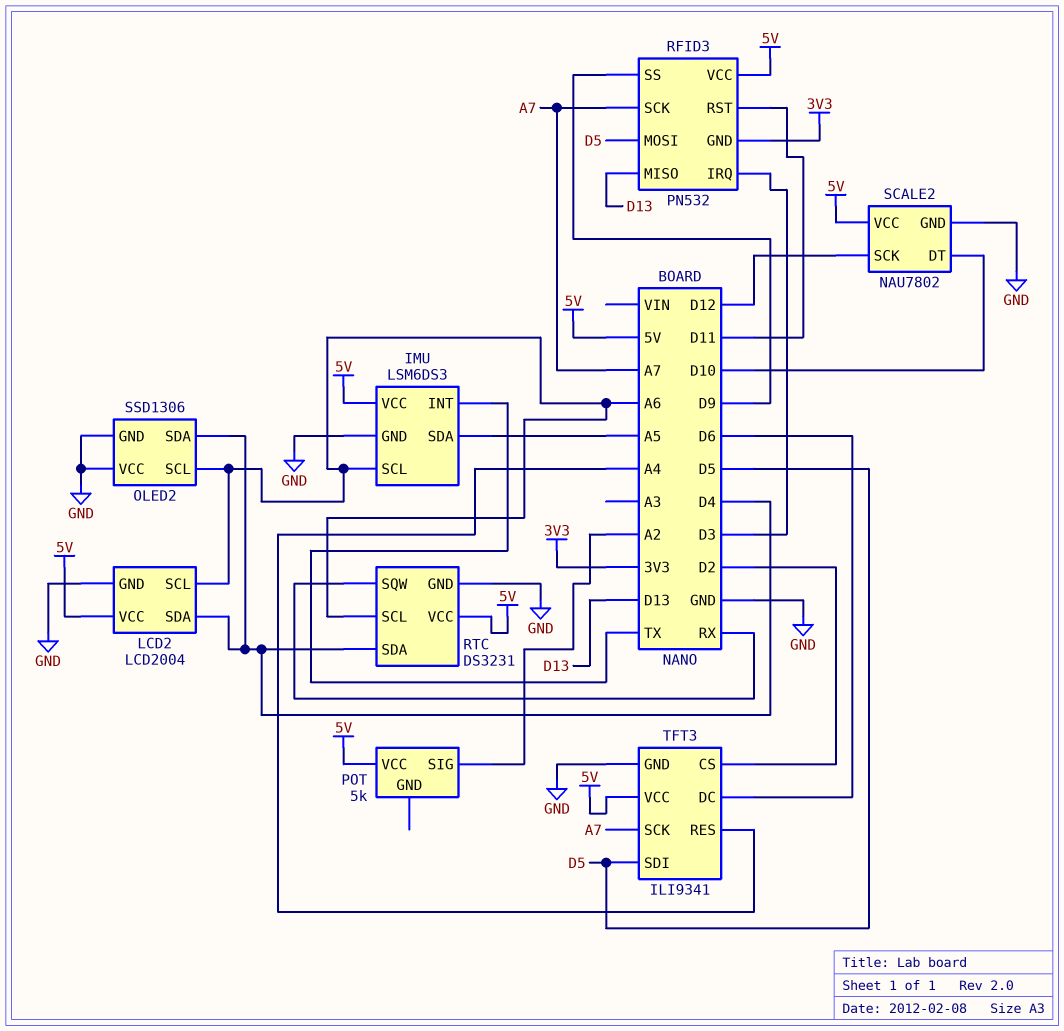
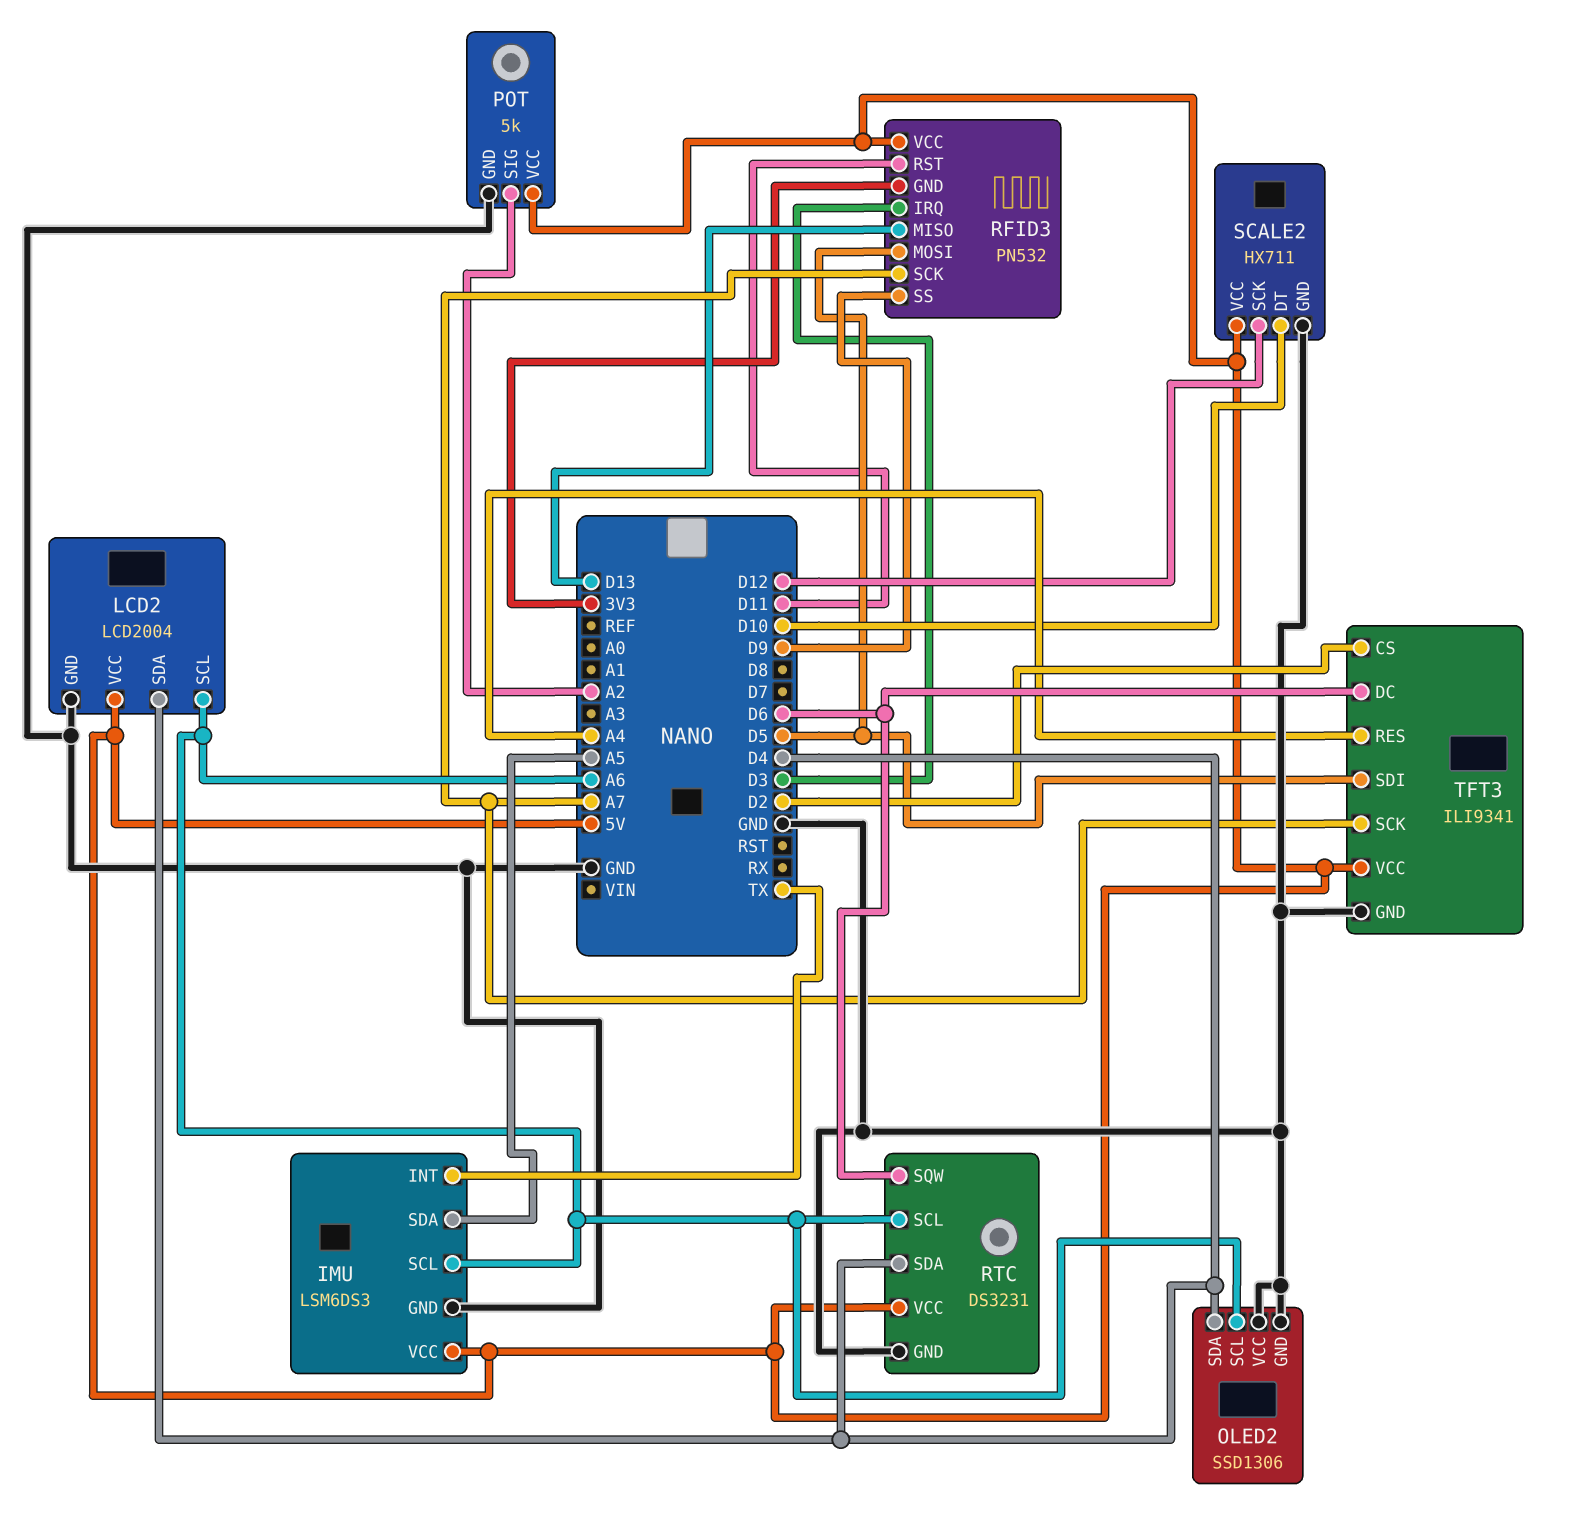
POT pin GND: none -> GND
RTC pin SQW: RX -> D6
SCALE2: NAU7802 -> HX711

